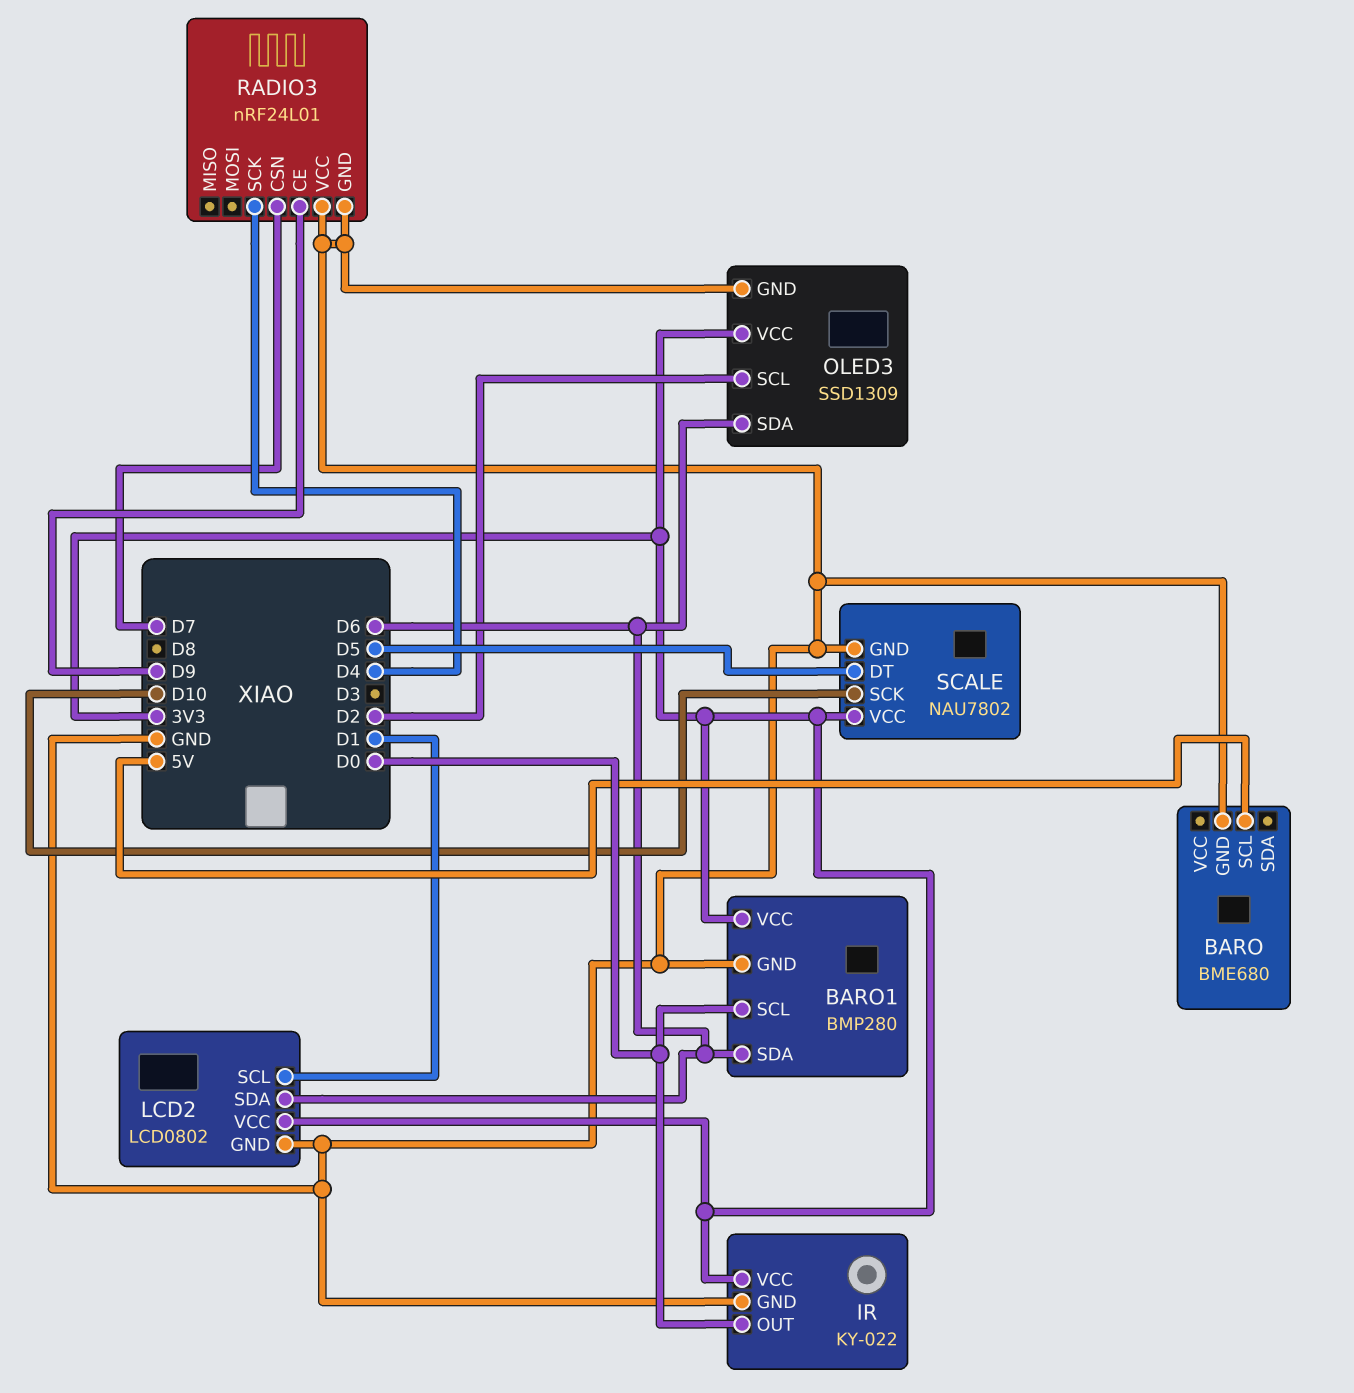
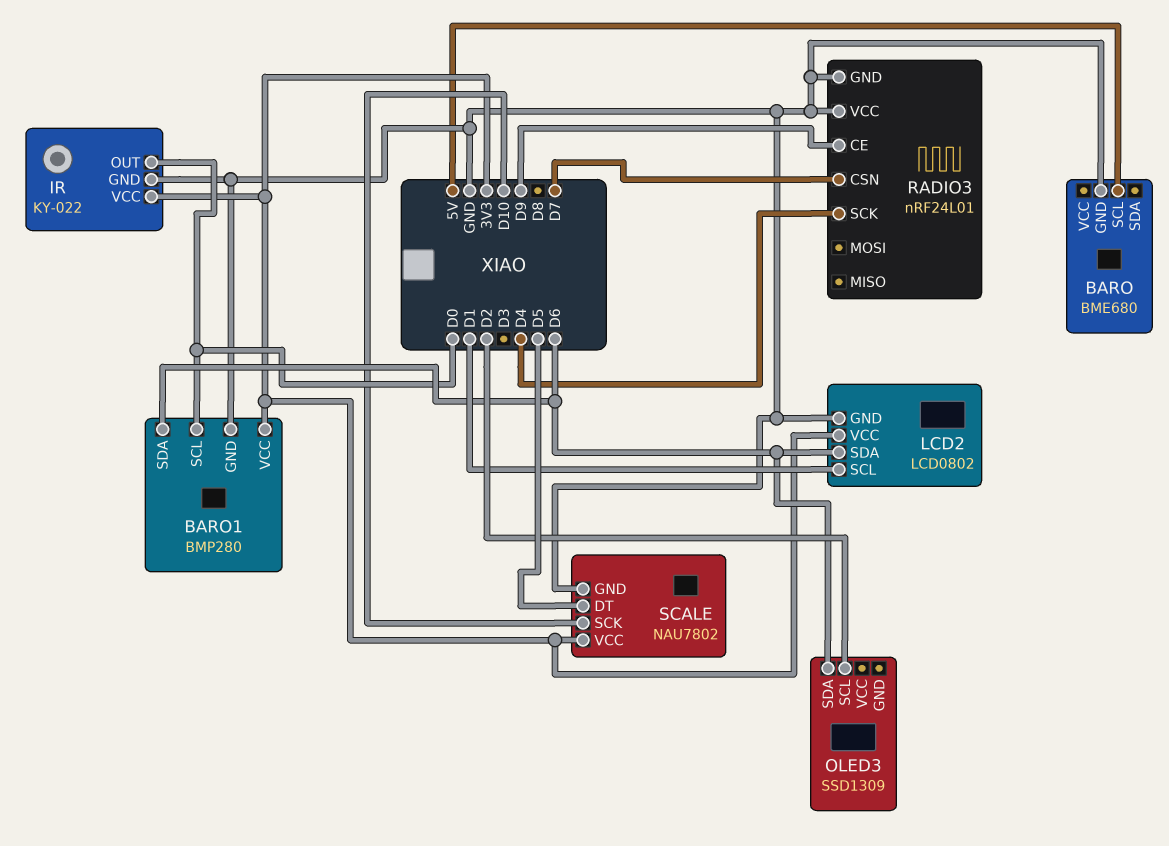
OLED3 pin GND: GND -> none
OLED3 pin VCC: 3V3 -> none

